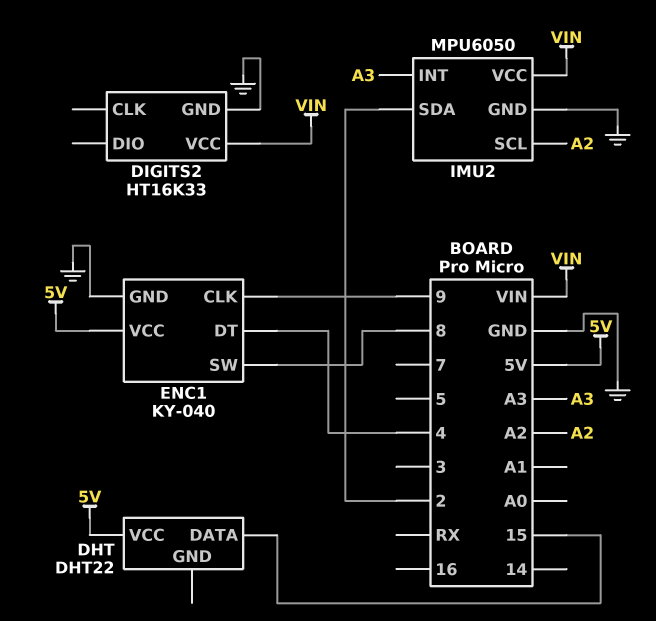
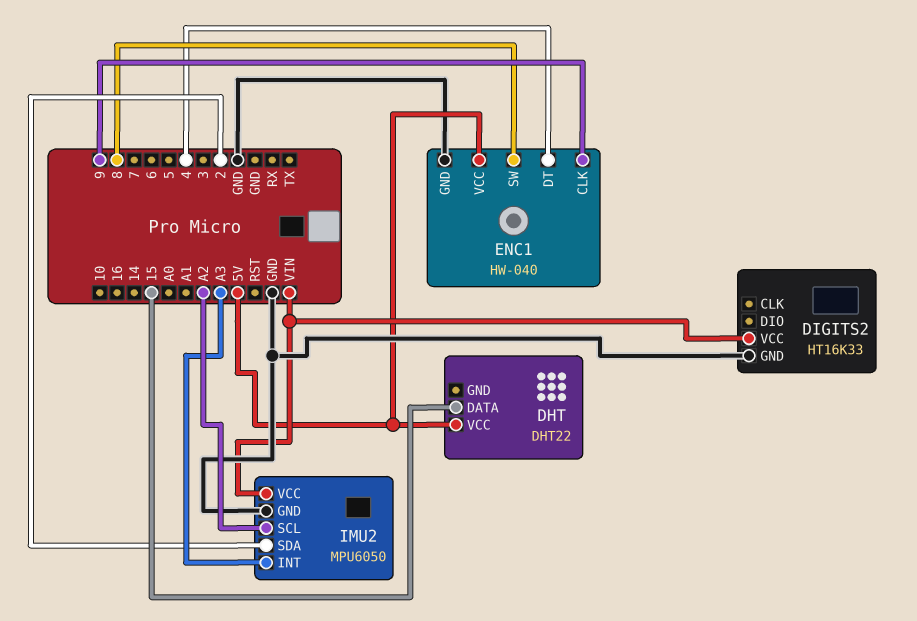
ENC1: KY-040 -> HW-040

